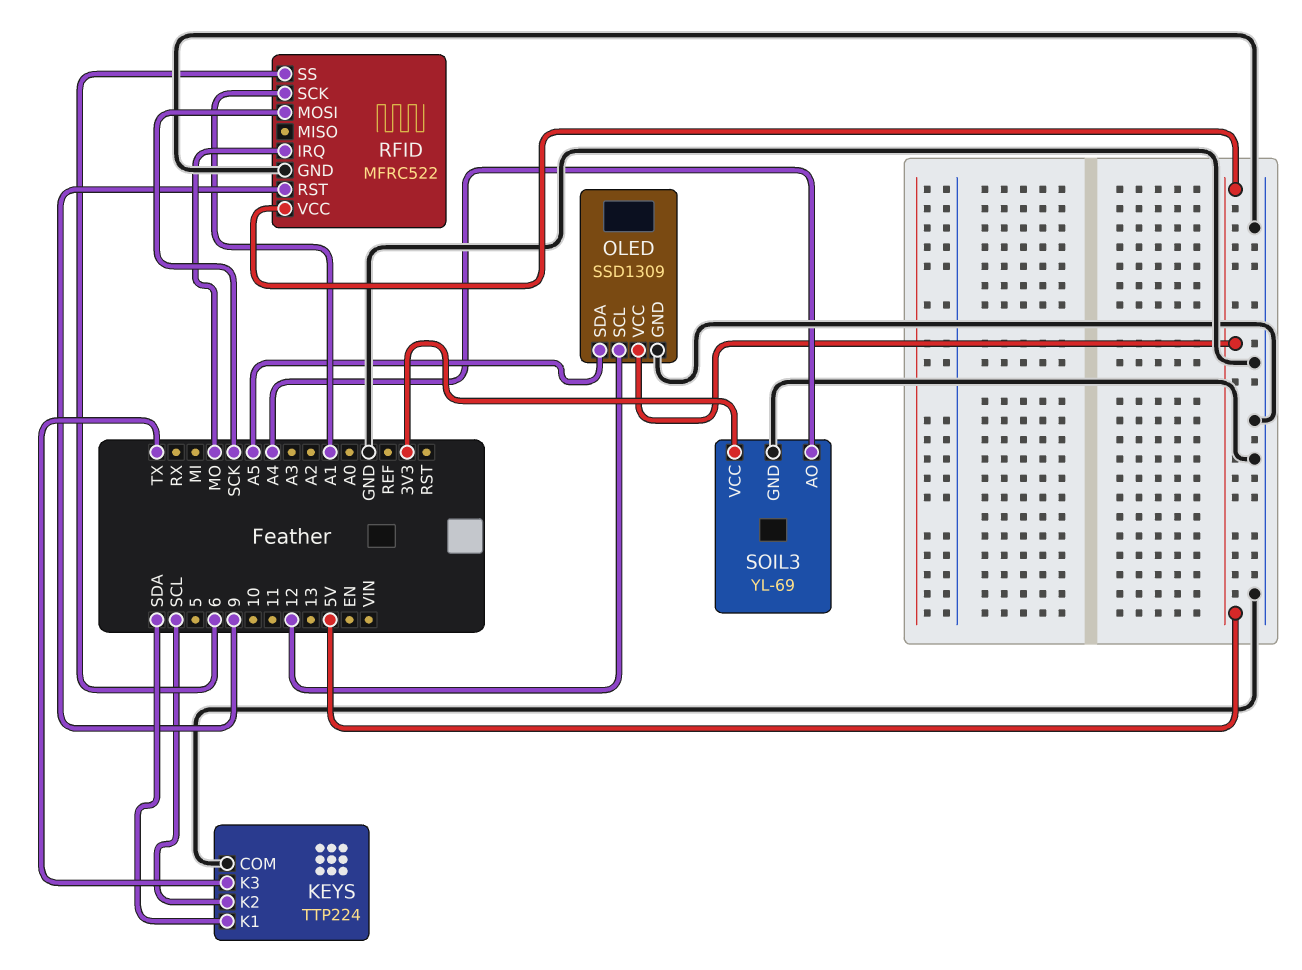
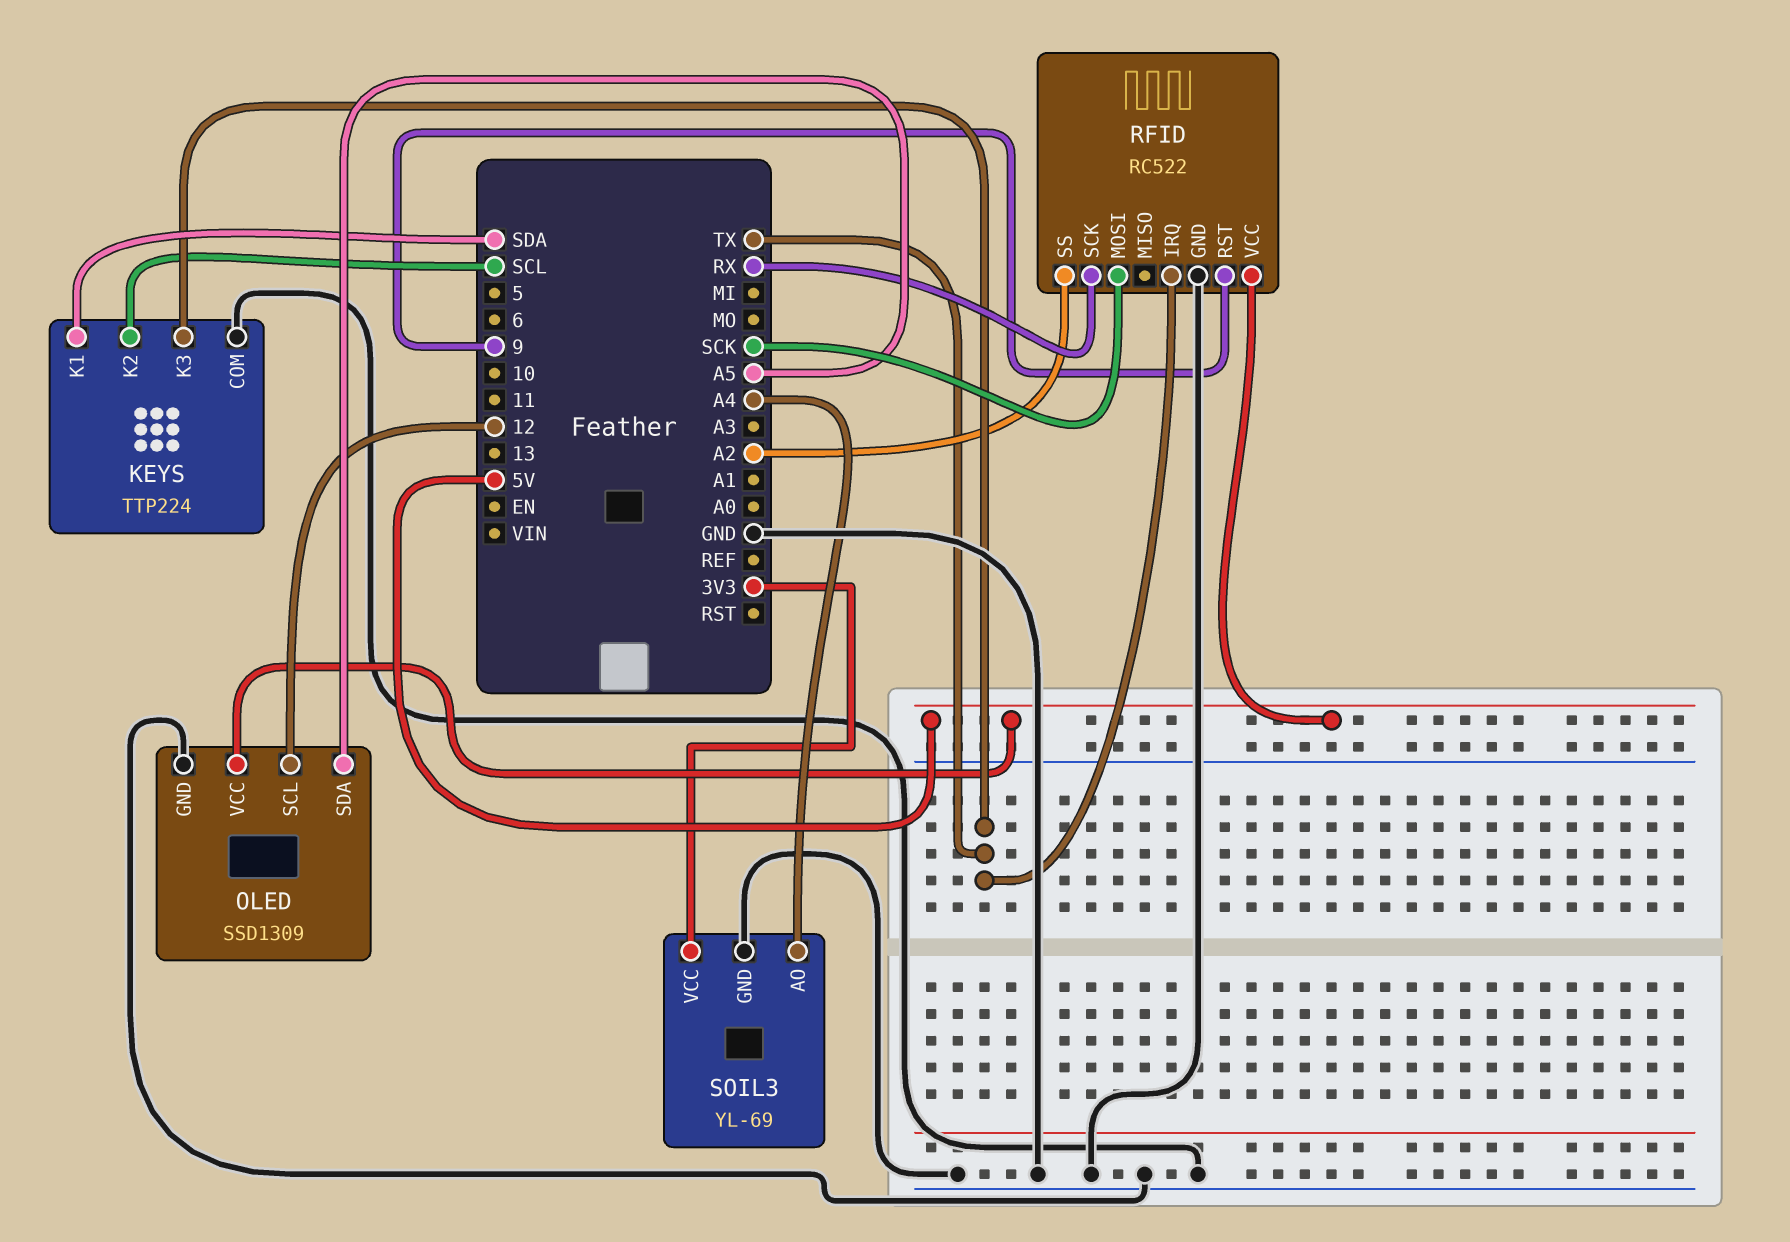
RFID: MFRC522 -> RC522
RFID pin IRQ: MO -> TX
RFID pin SCK: A1 -> RX
RFID pin SS: 6 -> A2

